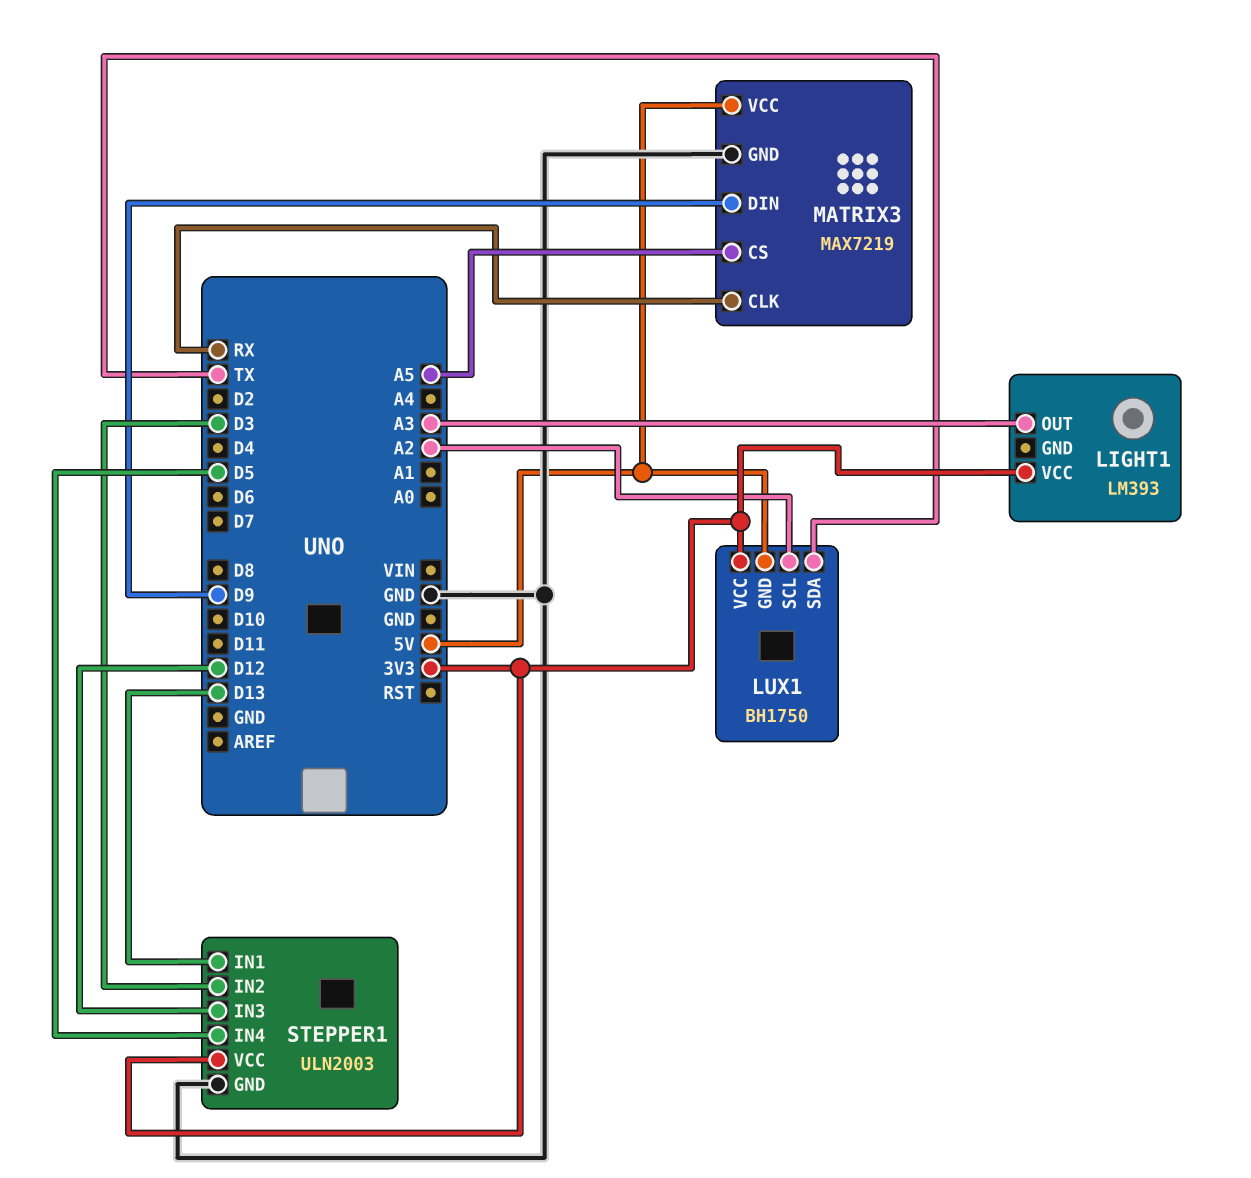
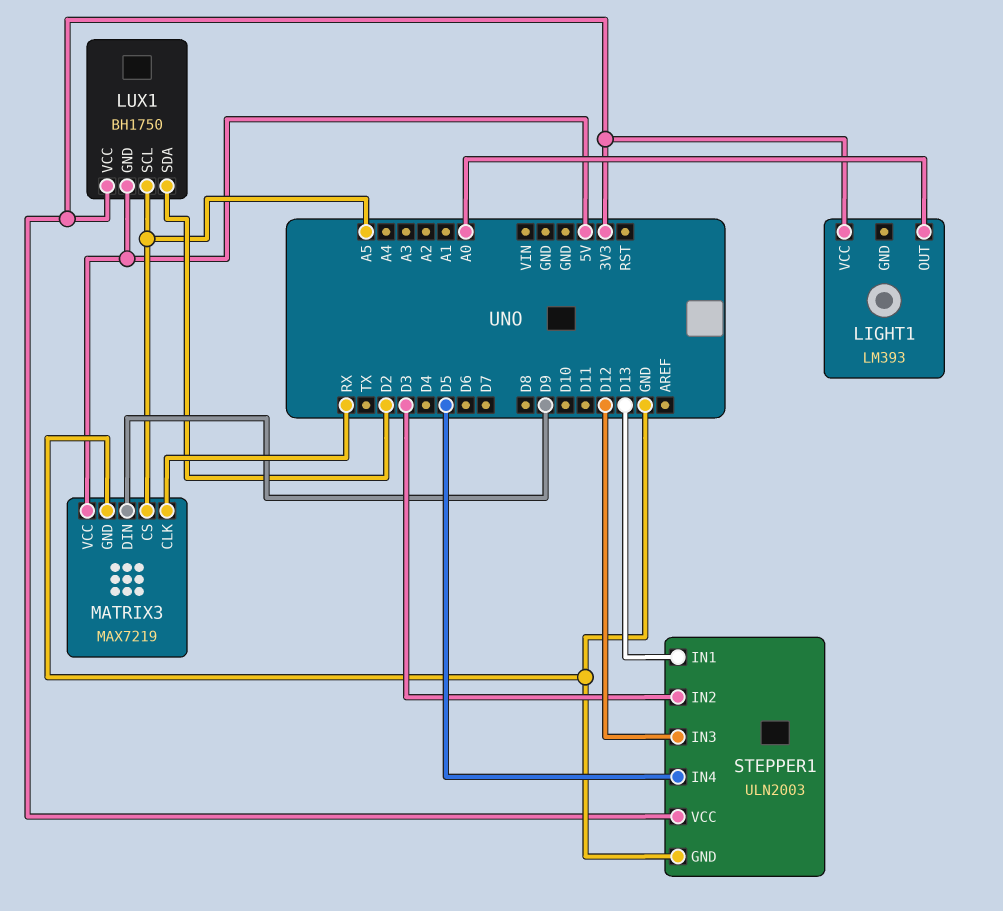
LIGHT1 pin OUT: A3 -> A0
LUX1 pin SCL: A2 -> A5
LUX1 pin SDA: TX -> D2

